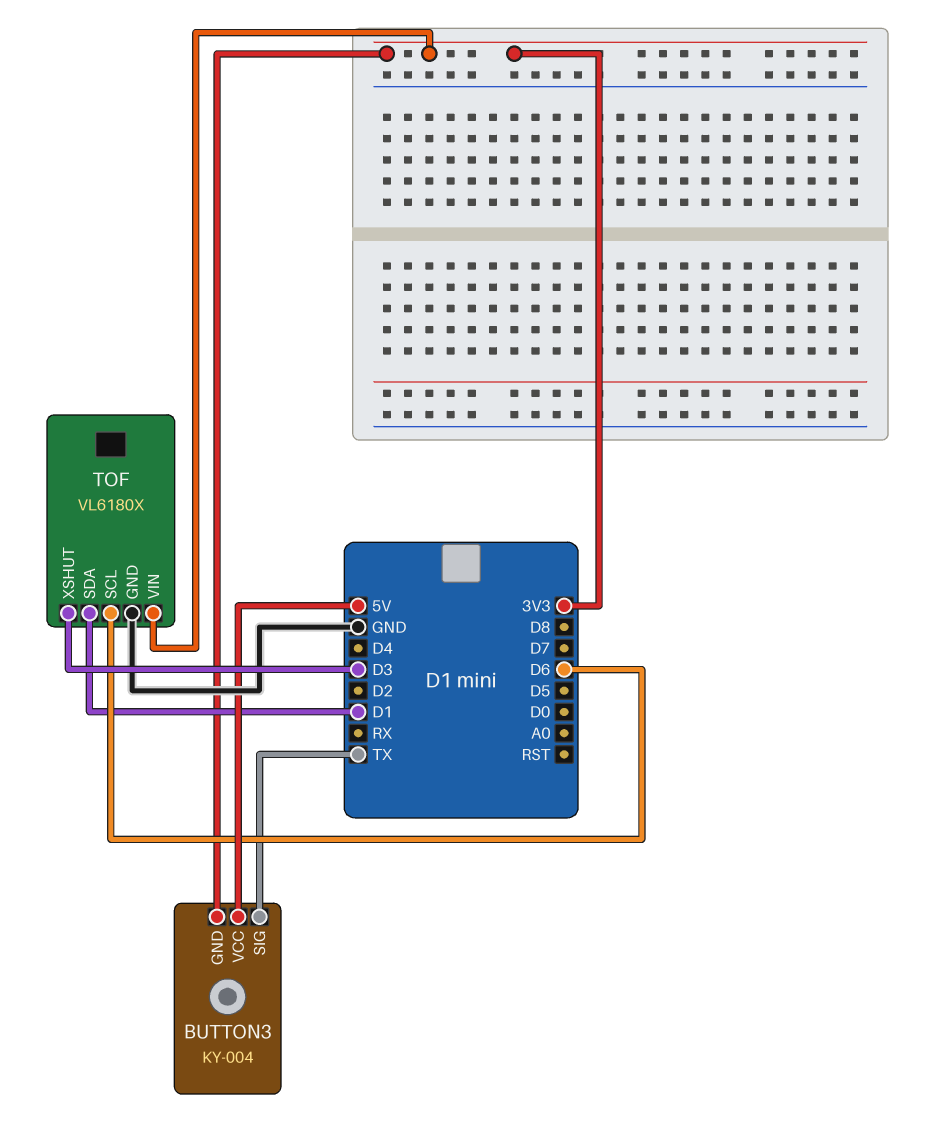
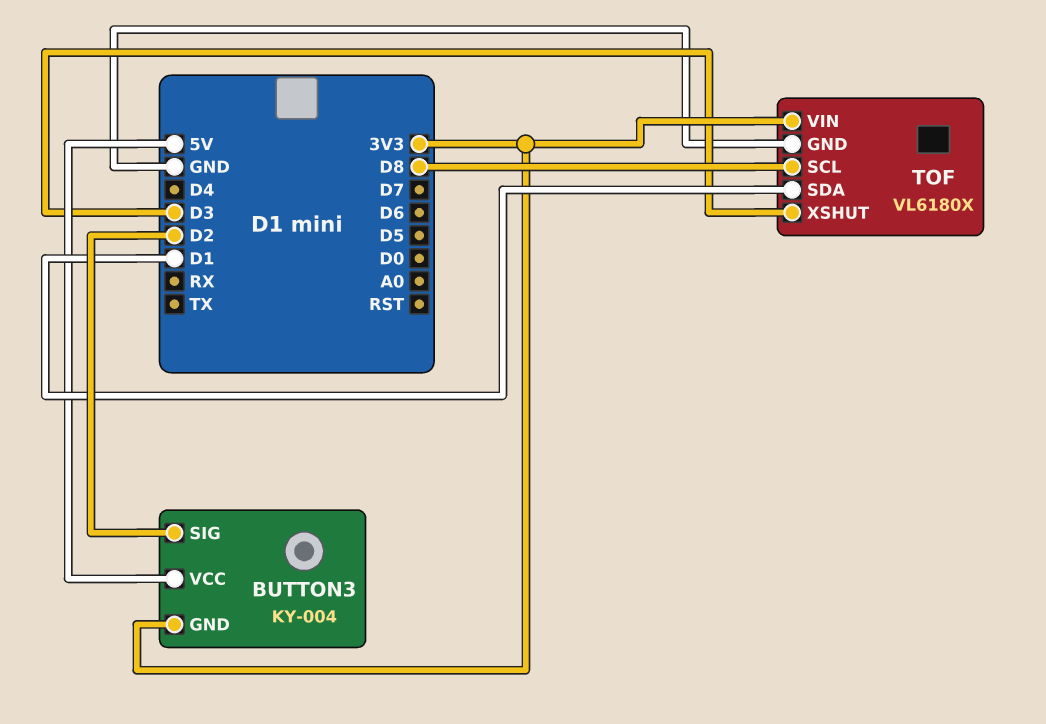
BUTTON3 pin SIG: TX -> D2
TOF pin SCL: D6 -> D8

